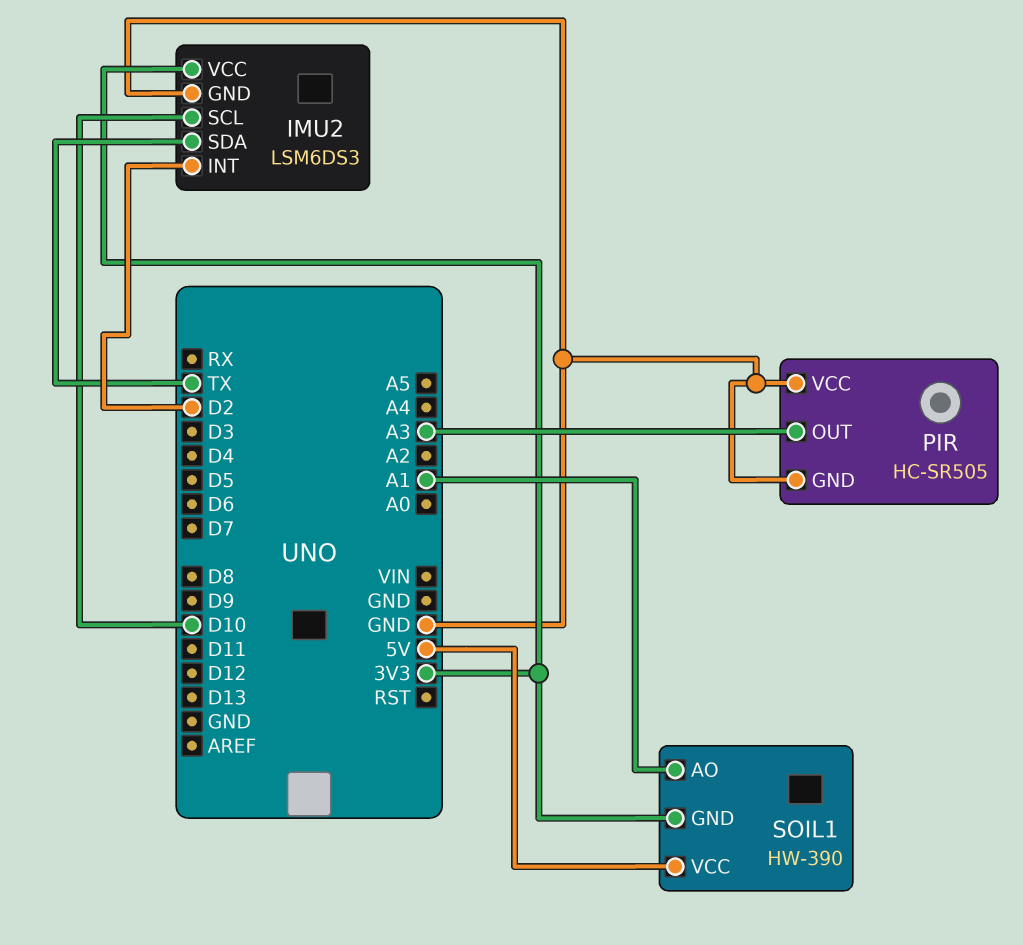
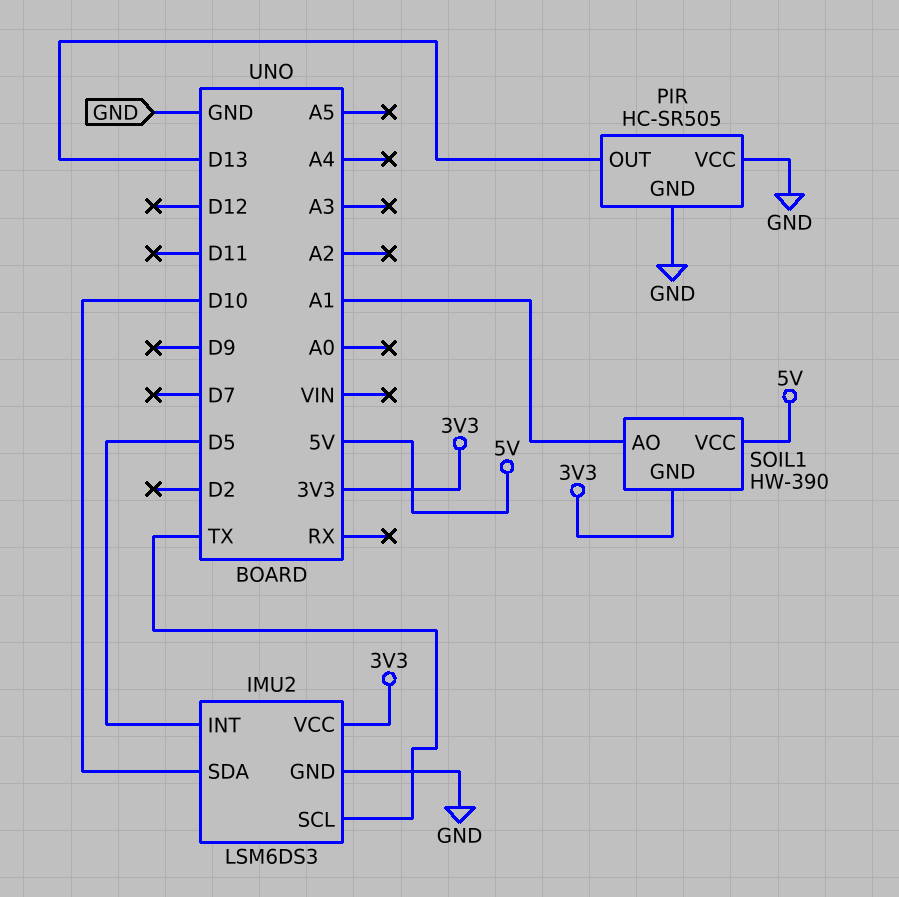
IMU2 pin INT: D2 -> D5
IMU2 pin SCL: D10 -> TX
IMU2 pin SDA: TX -> D10
PIR pin OUT: A3 -> D13

